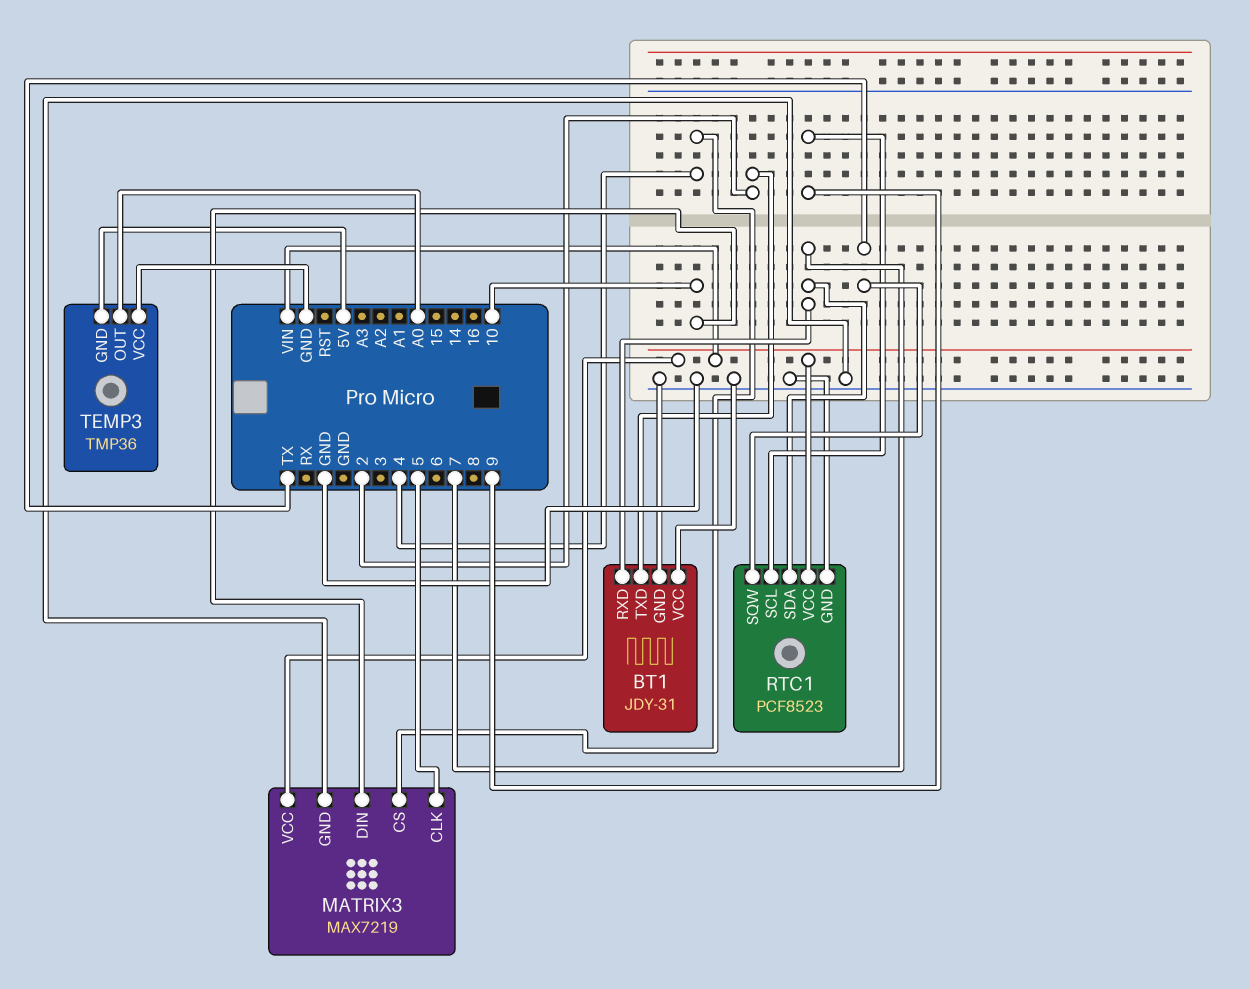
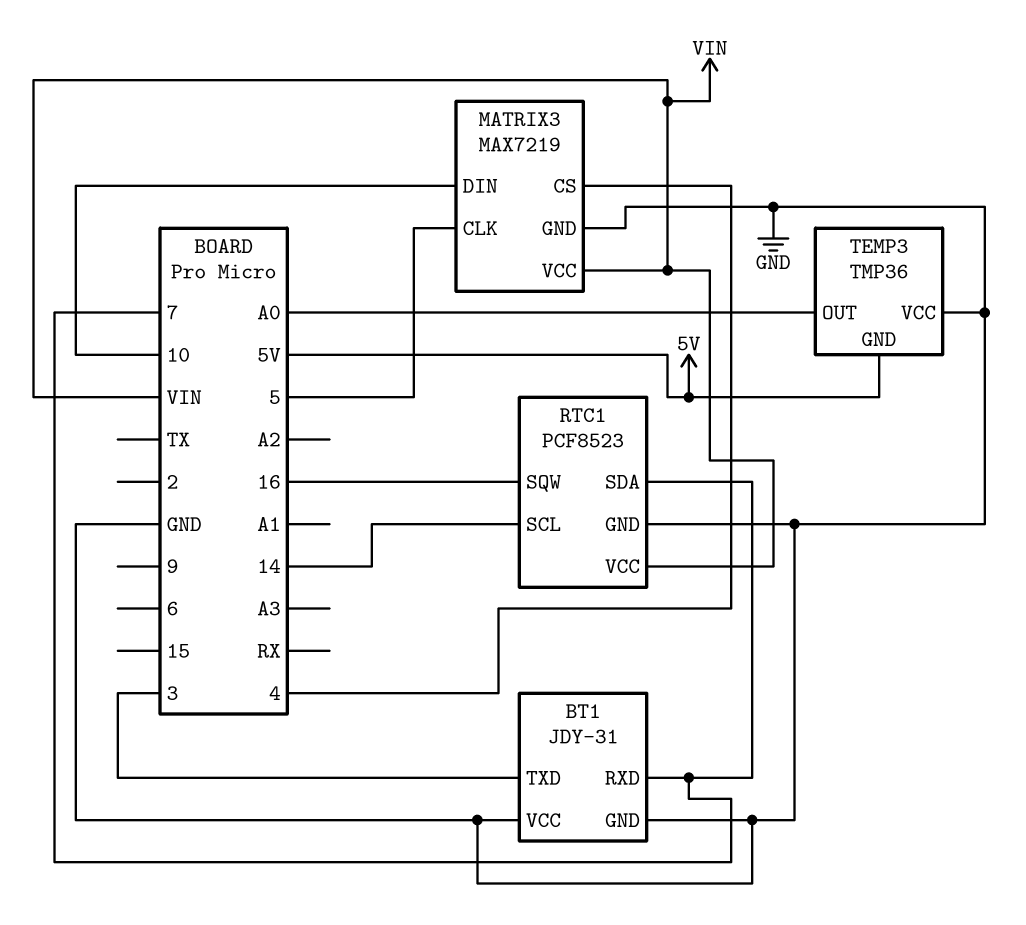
BT1 pin TXD: 2 -> 3
RTC1 pin SCL: 9 -> 14
RTC1 pin SQW: TX -> 16

